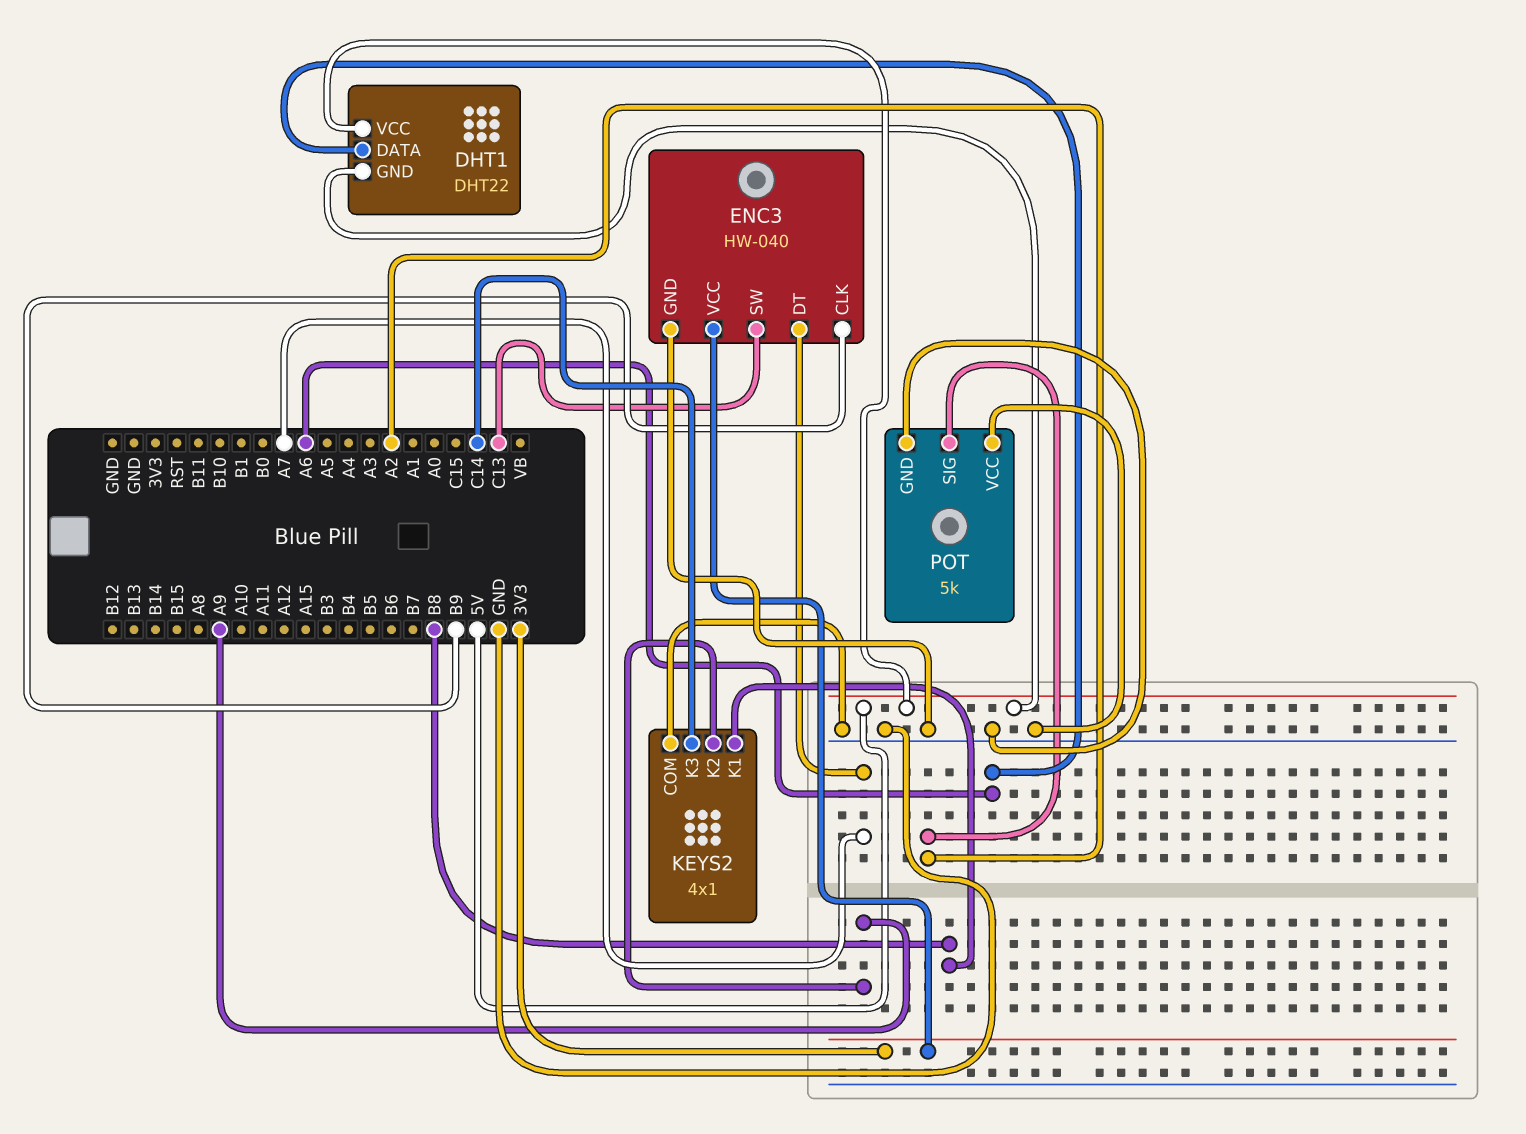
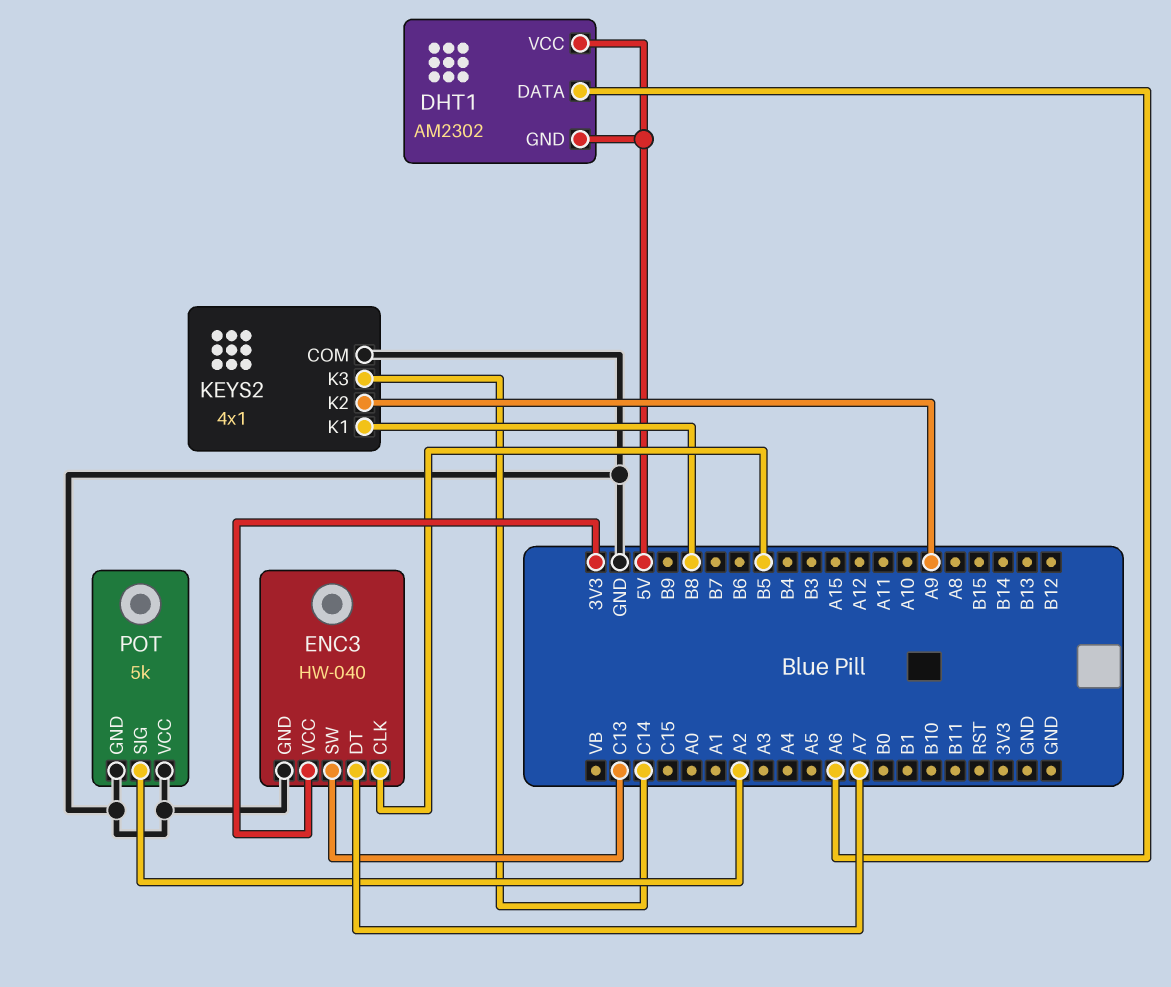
DHT1: DHT22 -> AM2302
ENC3 pin CLK: B9 -> B5

